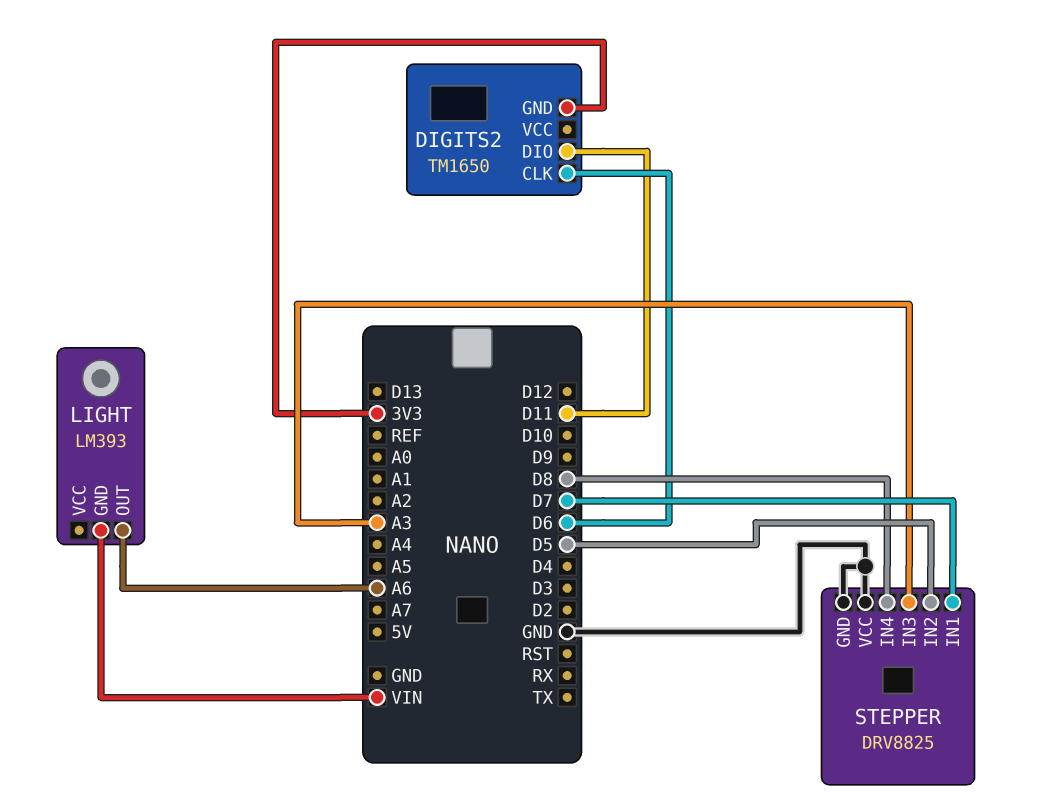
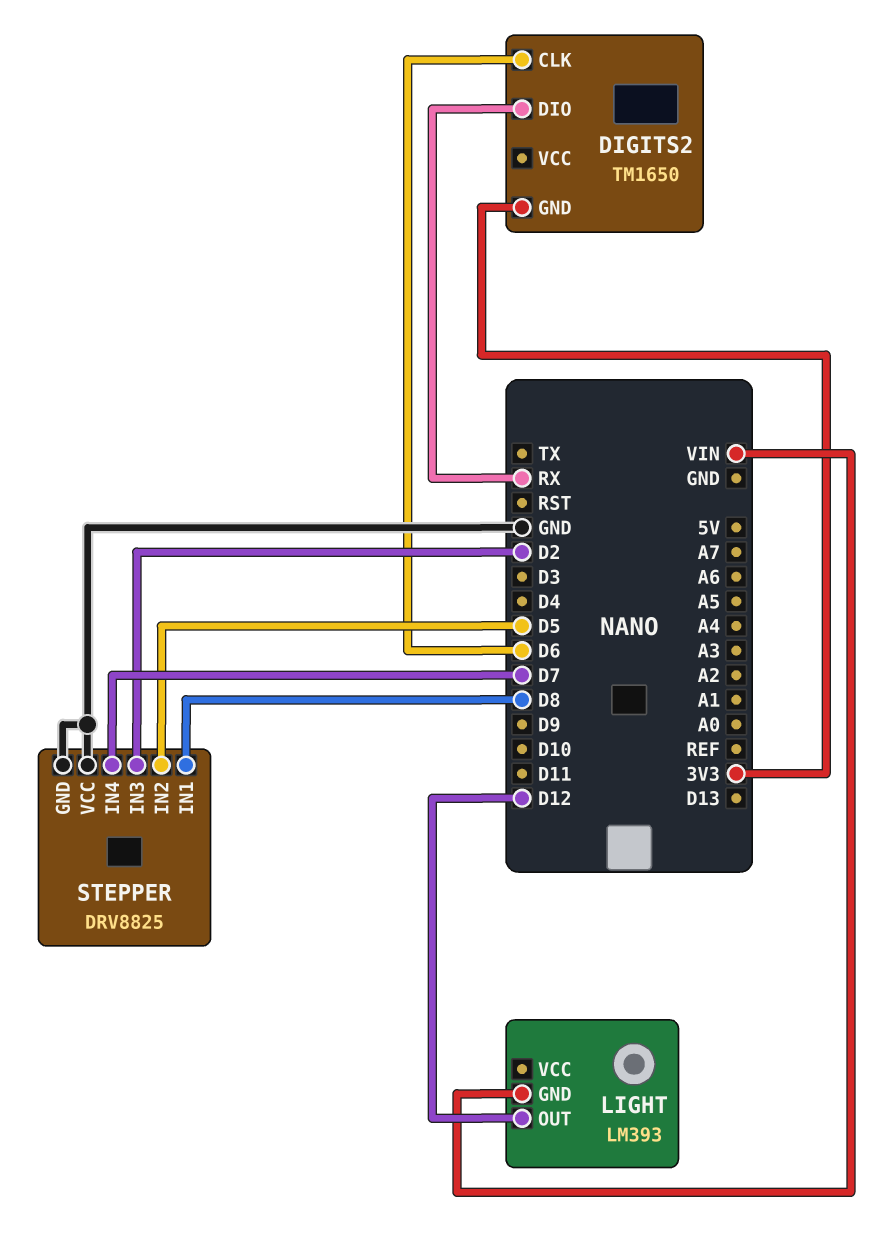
DIGITS2 pin DIO: D11 -> RX
LIGHT pin OUT: A6 -> D12
STEPPER pin IN1: D7 -> D8
STEPPER pin IN3: A3 -> D2
STEPPER pin IN4: D8 -> D7

